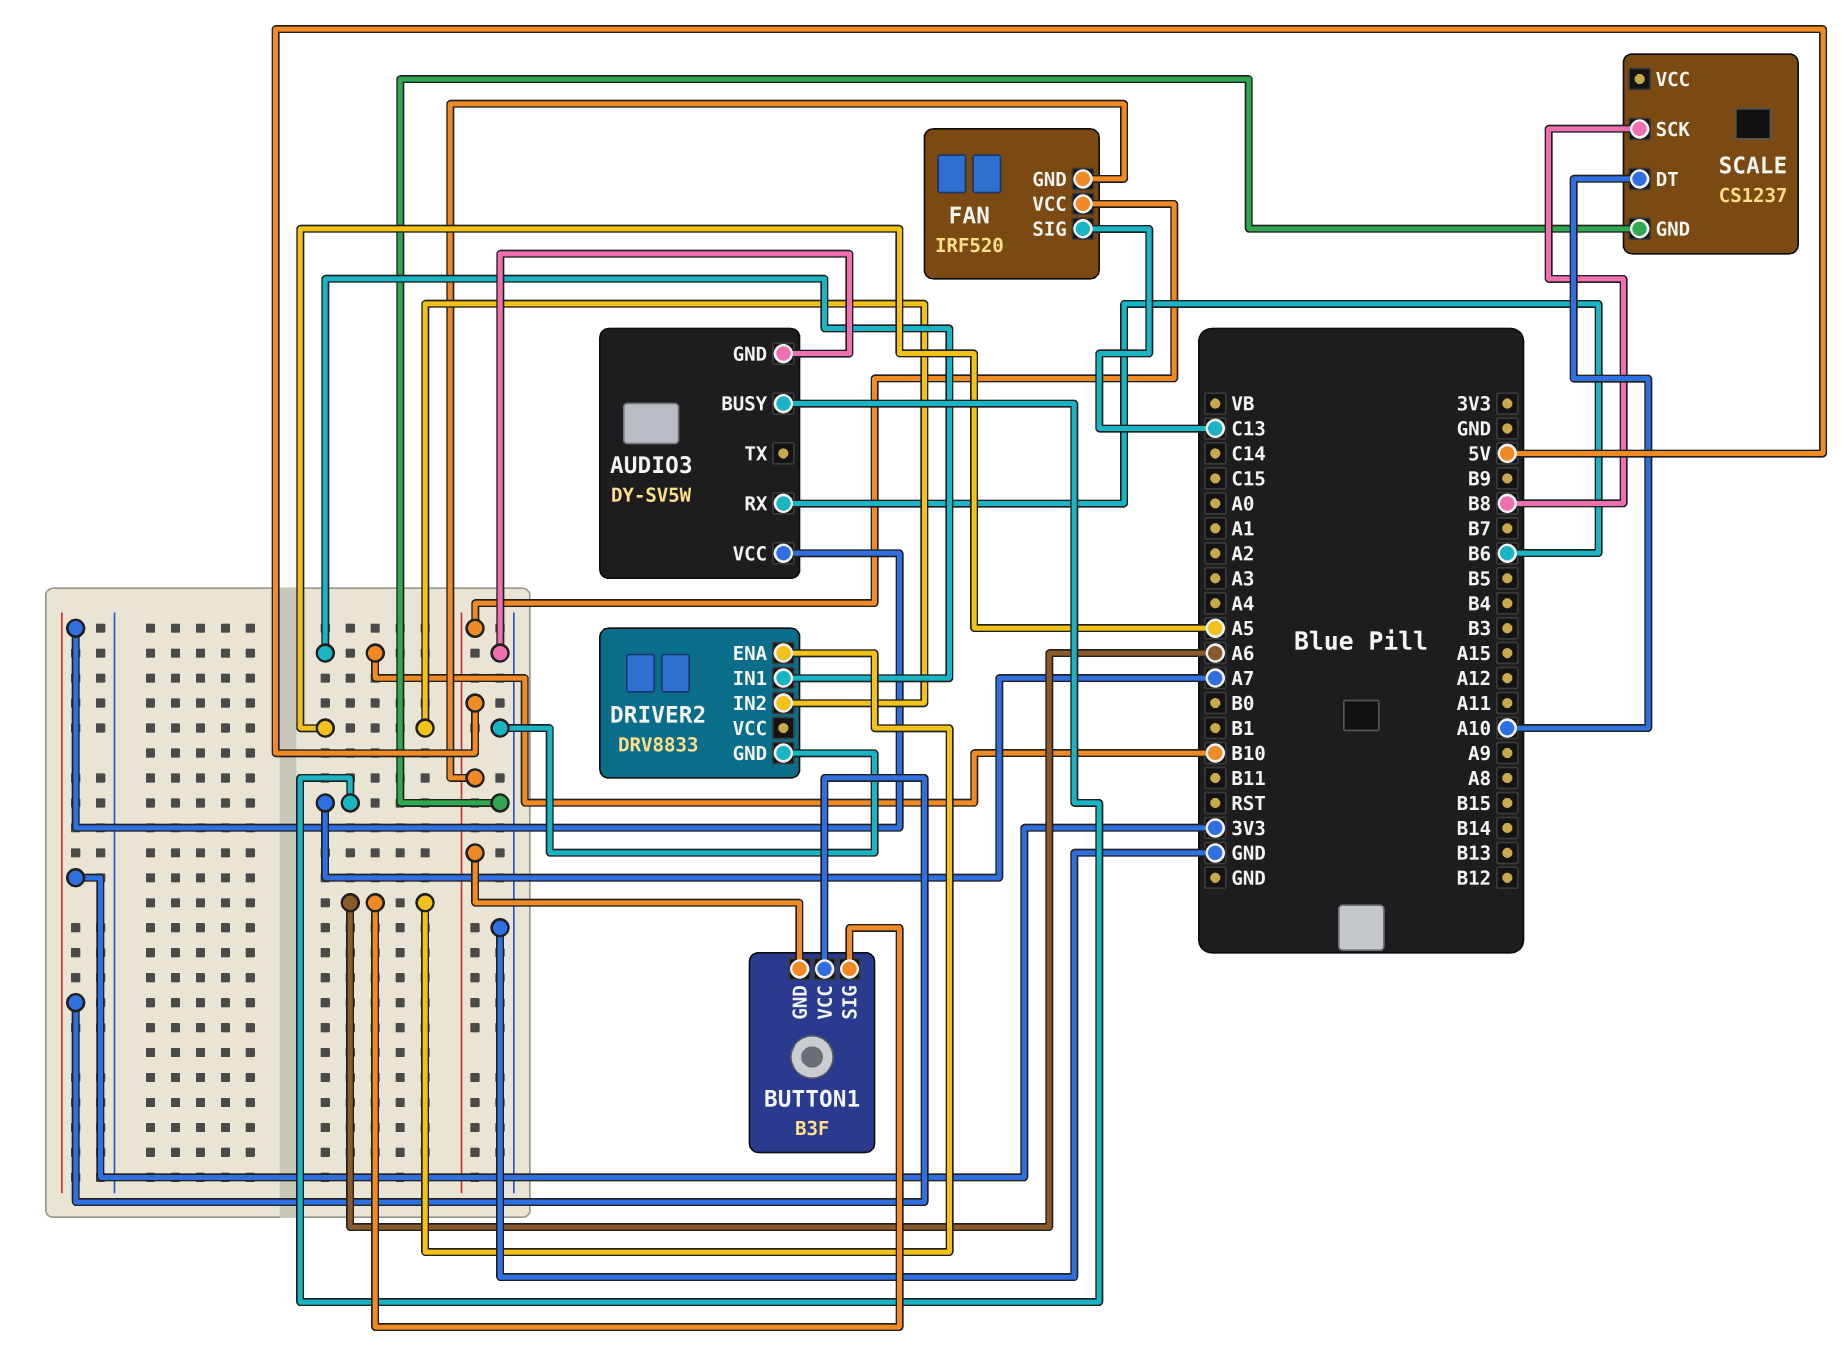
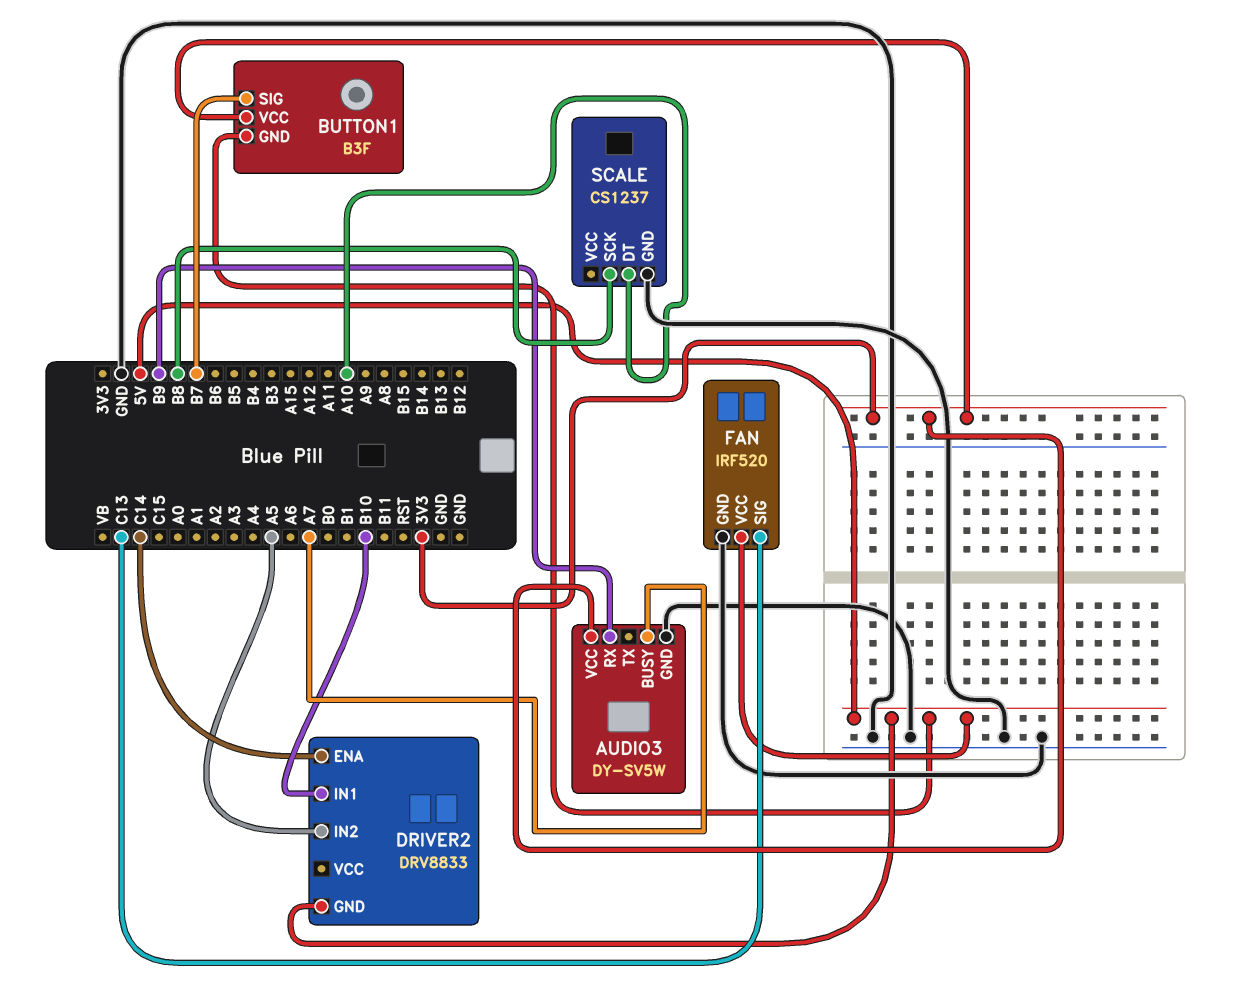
AUDIO3 pin RX: B6 -> B9
BUTTON1 pin SIG: A6 -> B7
DRIVER2 pin ENA: A6 -> C14
DRIVER2 pin GND: GND -> 5V
FAN pin GND: 5V -> GND

